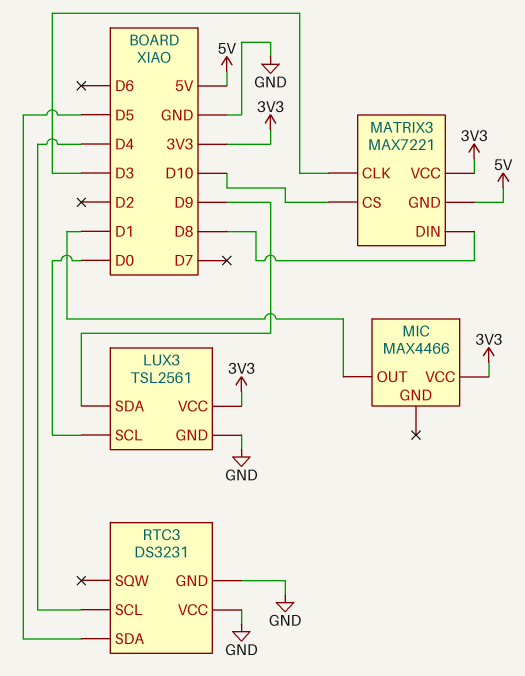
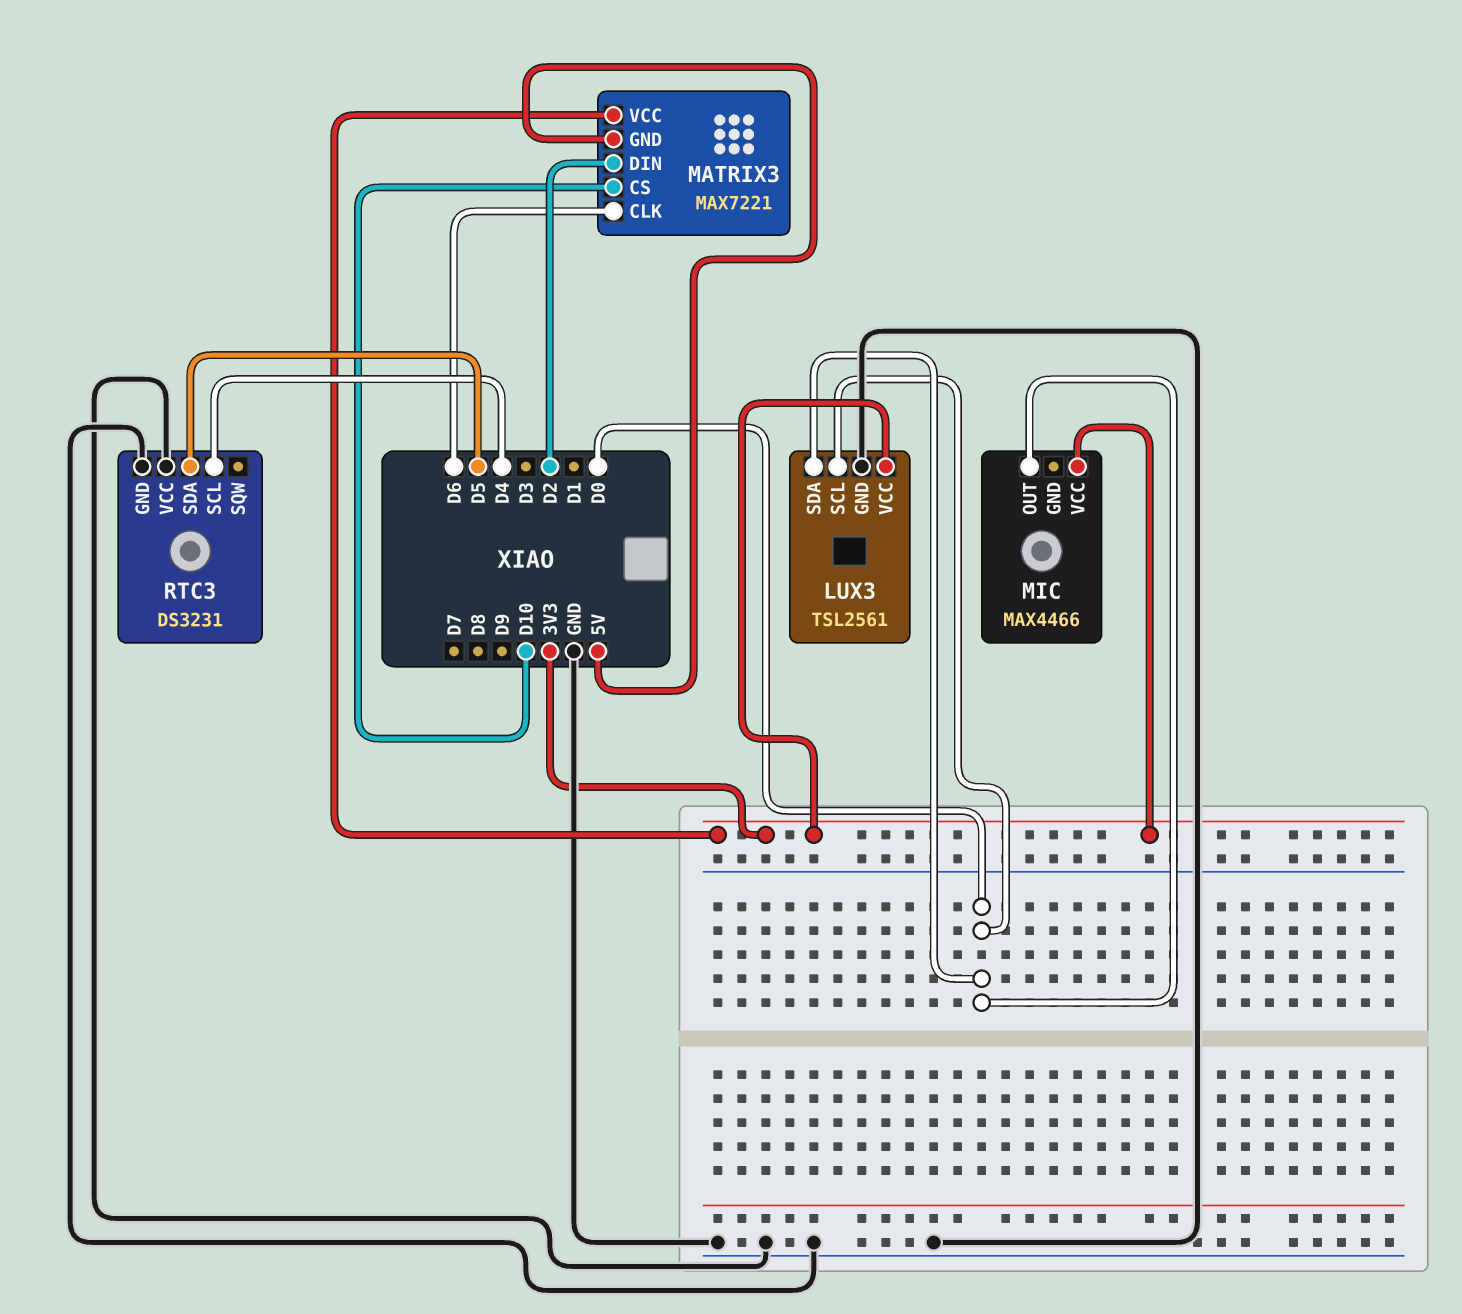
LUX3 pin SDA: D9 -> D0
MATRIX3 pin CLK: D3 -> D6
MATRIX3 pin DIN: D8 -> D2
MIC pin OUT: D1 -> D0

